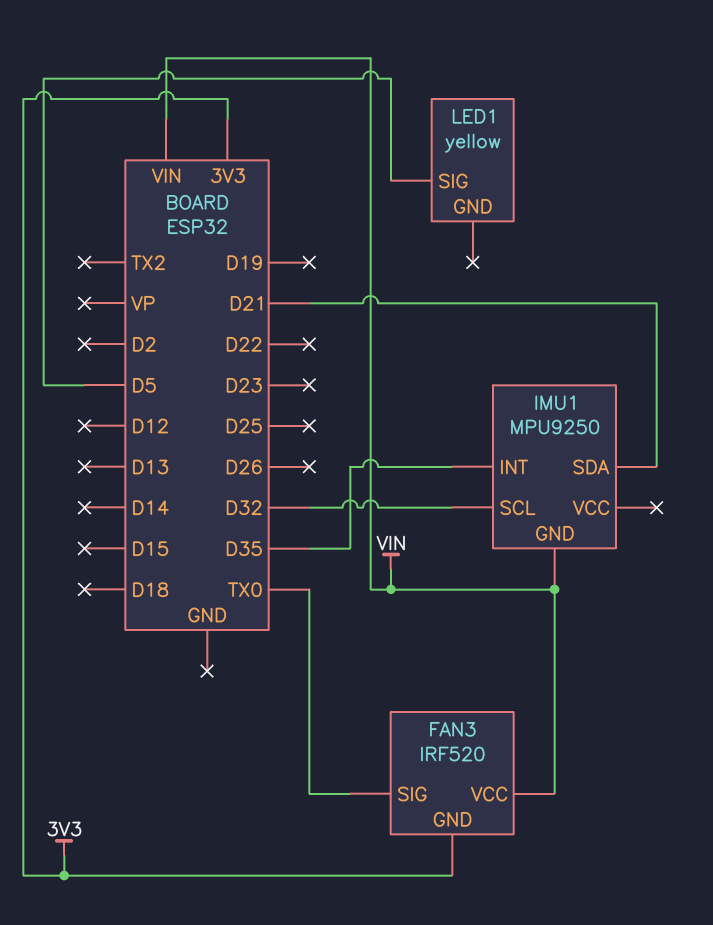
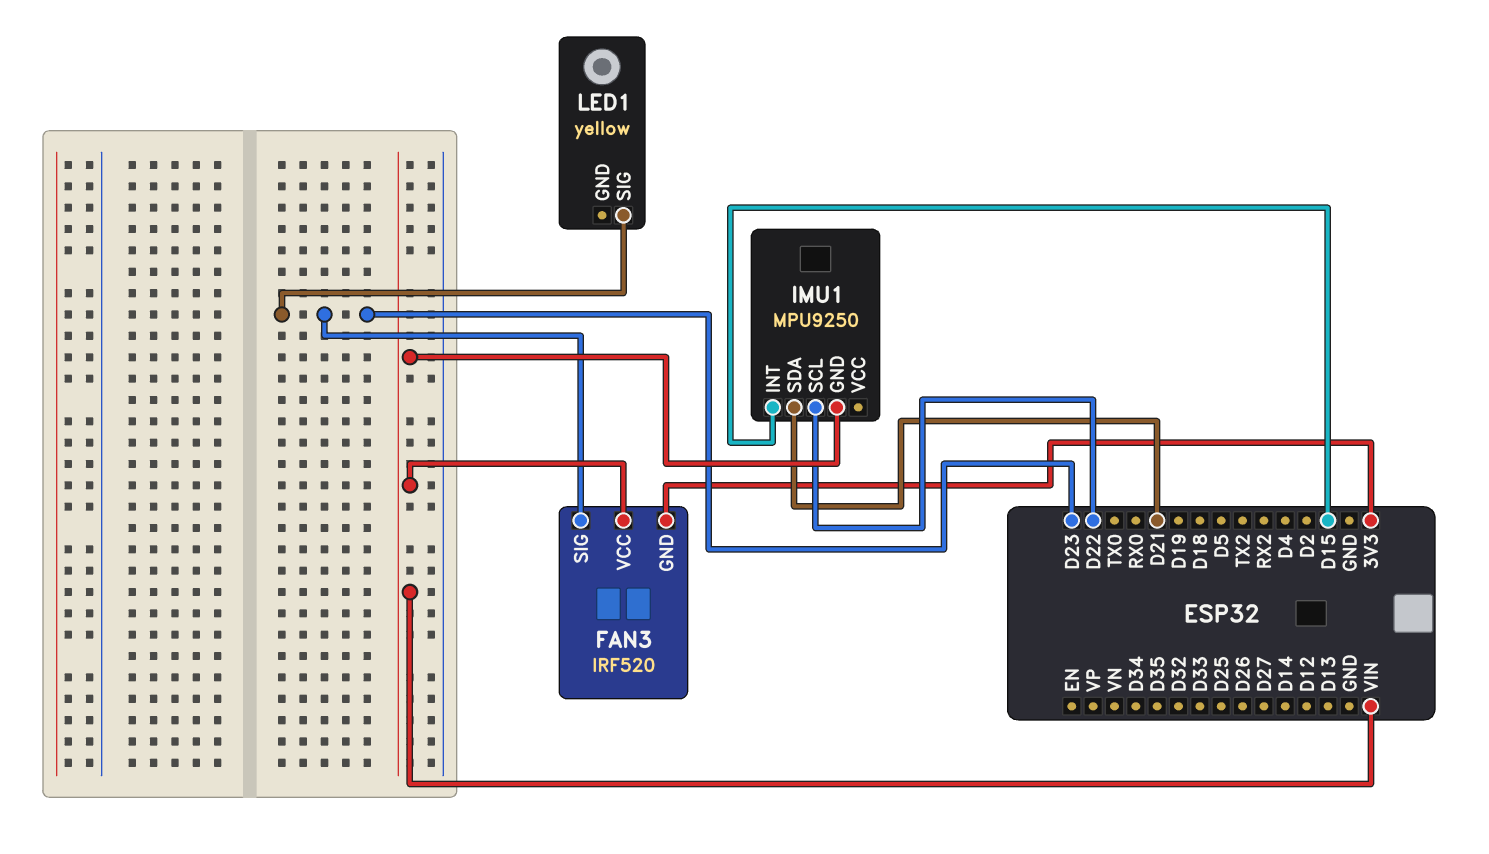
FAN3 pin SIG: TX0 -> D23
IMU1 pin INT: D35 -> D15
IMU1 pin SCL: D32 -> D22
LED1 pin SIG: D5 -> D23

